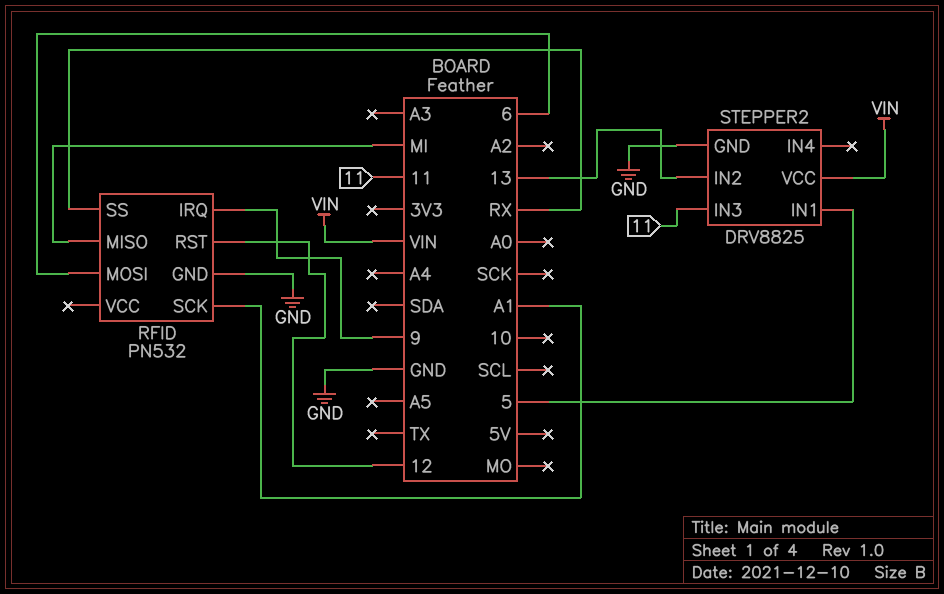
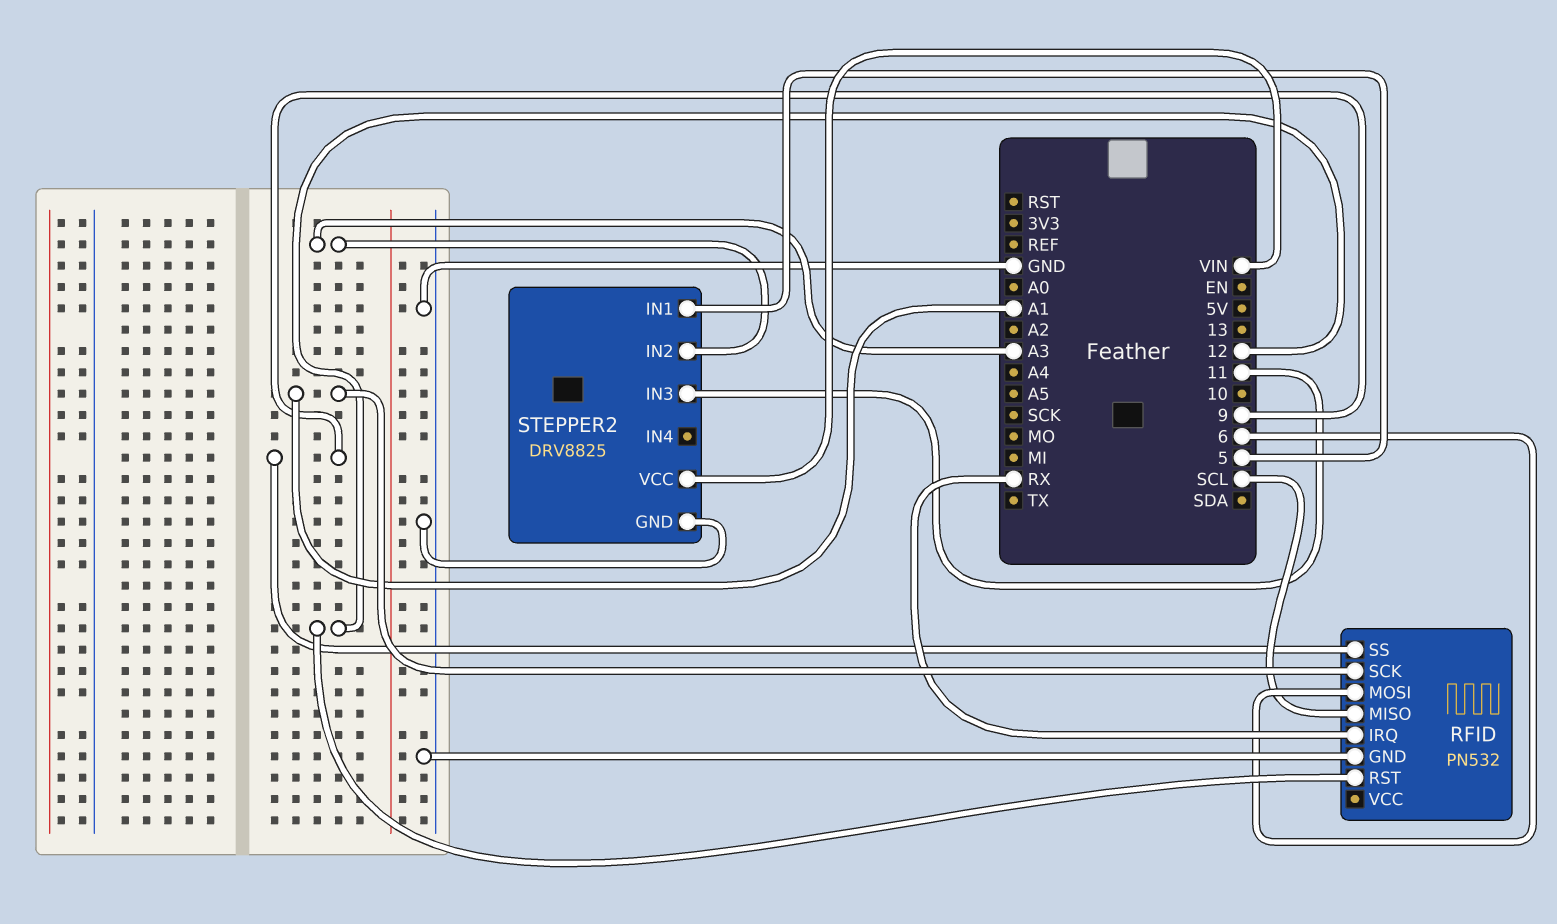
RFID pin IRQ: 9 -> RX
RFID pin MISO: MI -> SCL
RFID pin SS: RX -> 9
STEPPER2 pin IN2: 13 -> A3

